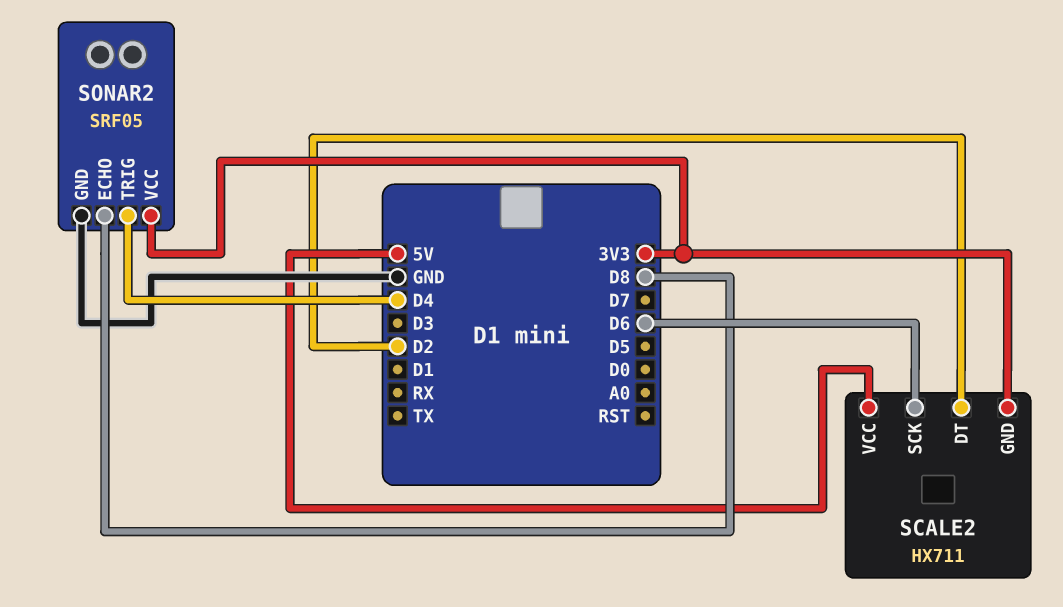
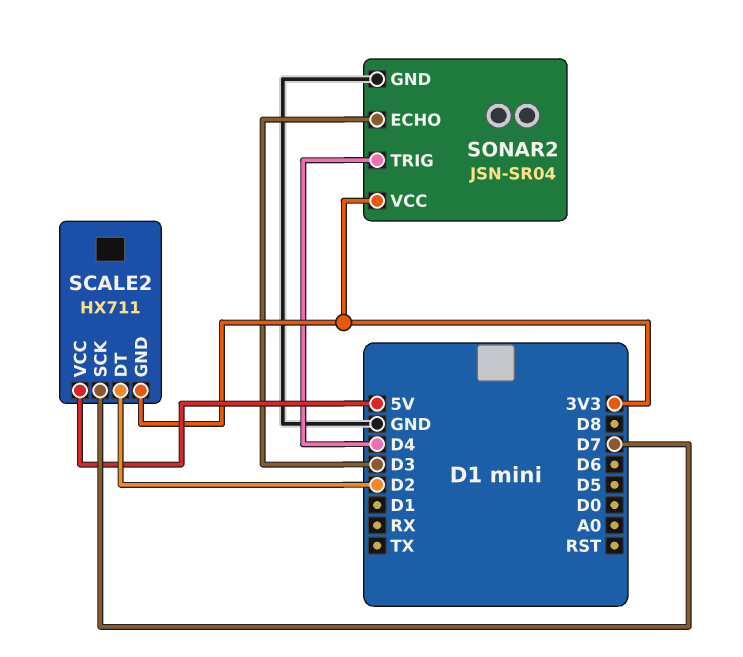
SCALE2 pin SCK: D6 -> D7
SONAR2: SRF05 -> JSN-SR04
SONAR2 pin ECHO: D8 -> D3

